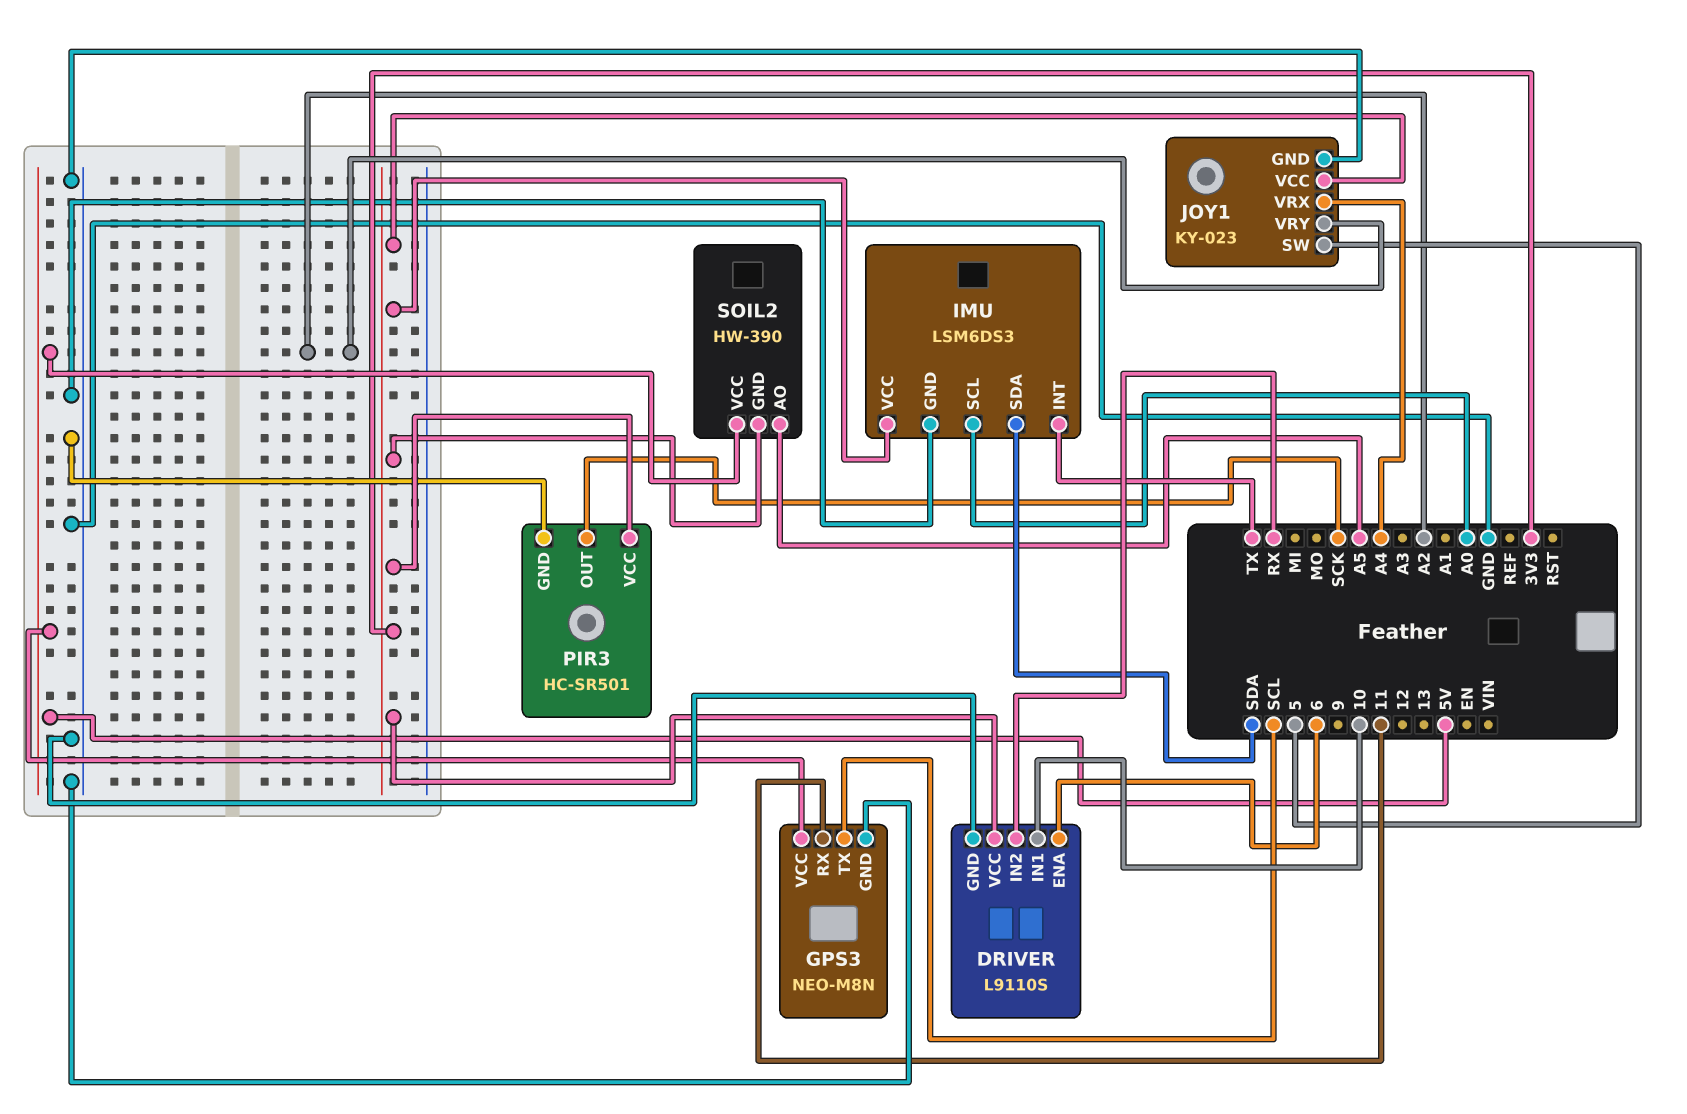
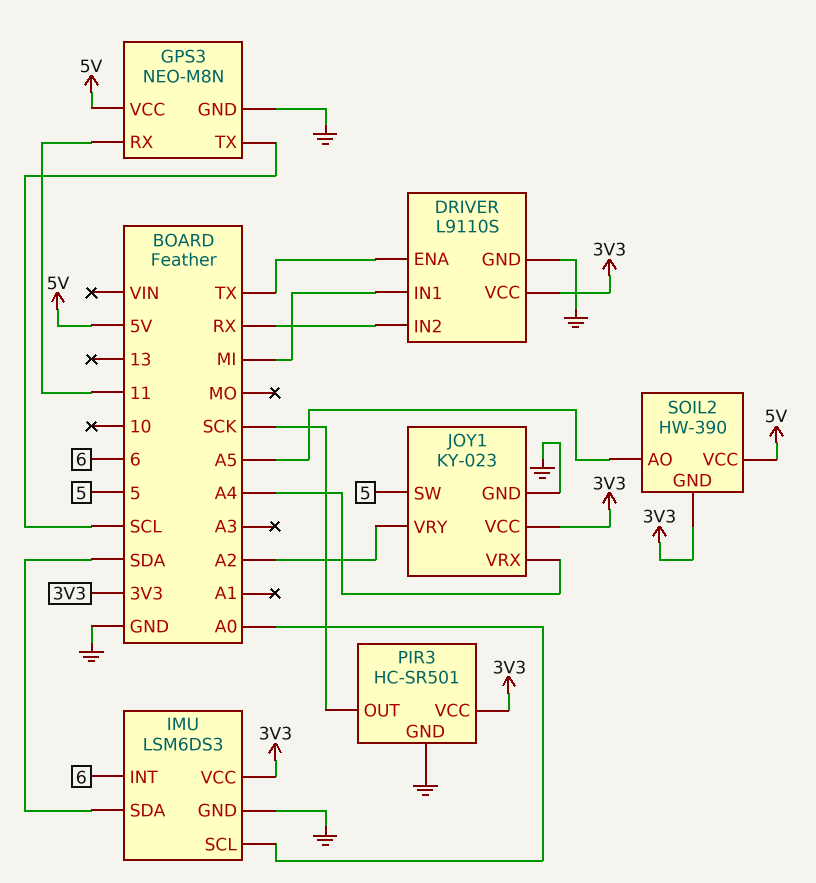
DRIVER pin ENA: 6 -> TX
DRIVER pin IN1: 10 -> MI
IMU pin INT: TX -> 6

